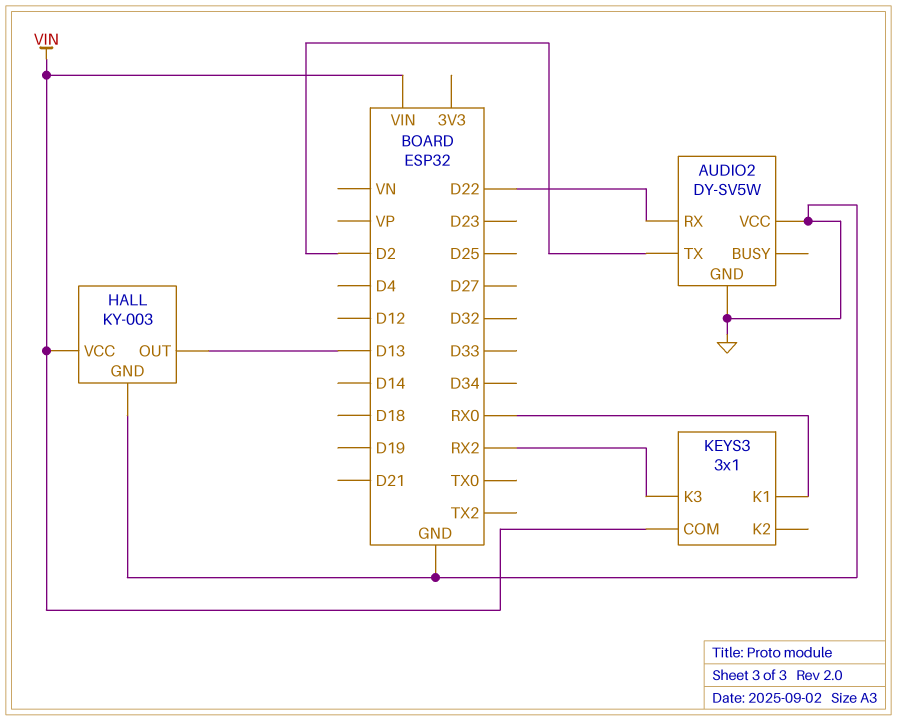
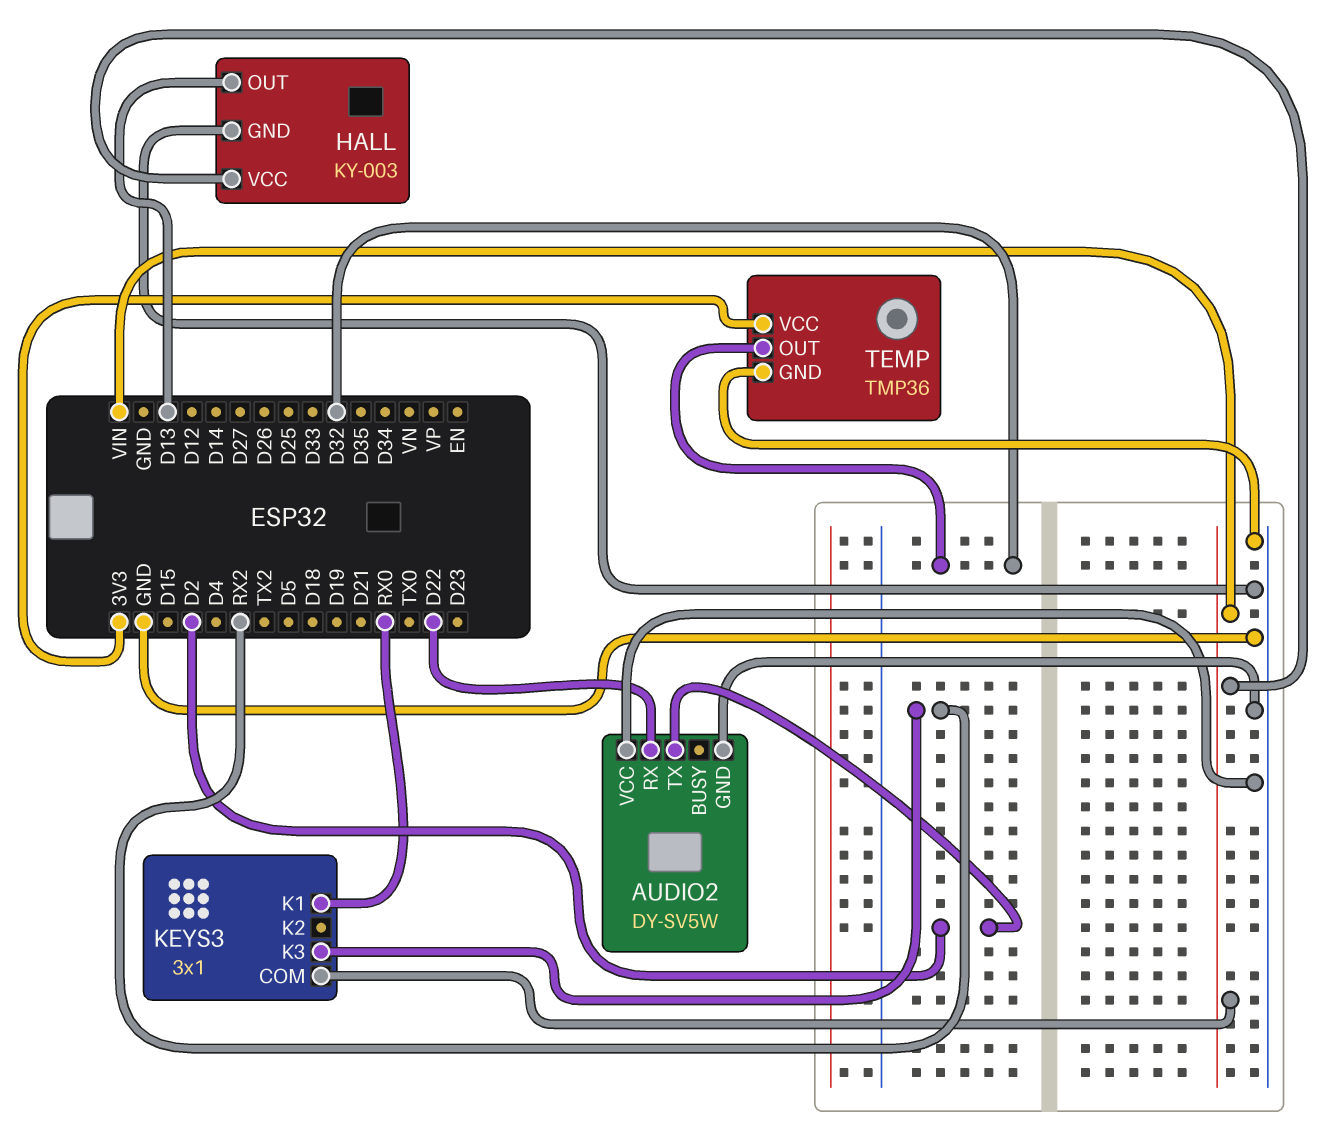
TEMP: none -> TMP36
TEMP pin GND: none -> GND
TEMP pin OUT: none -> D32
TEMP pin VCC: none -> 3V3

